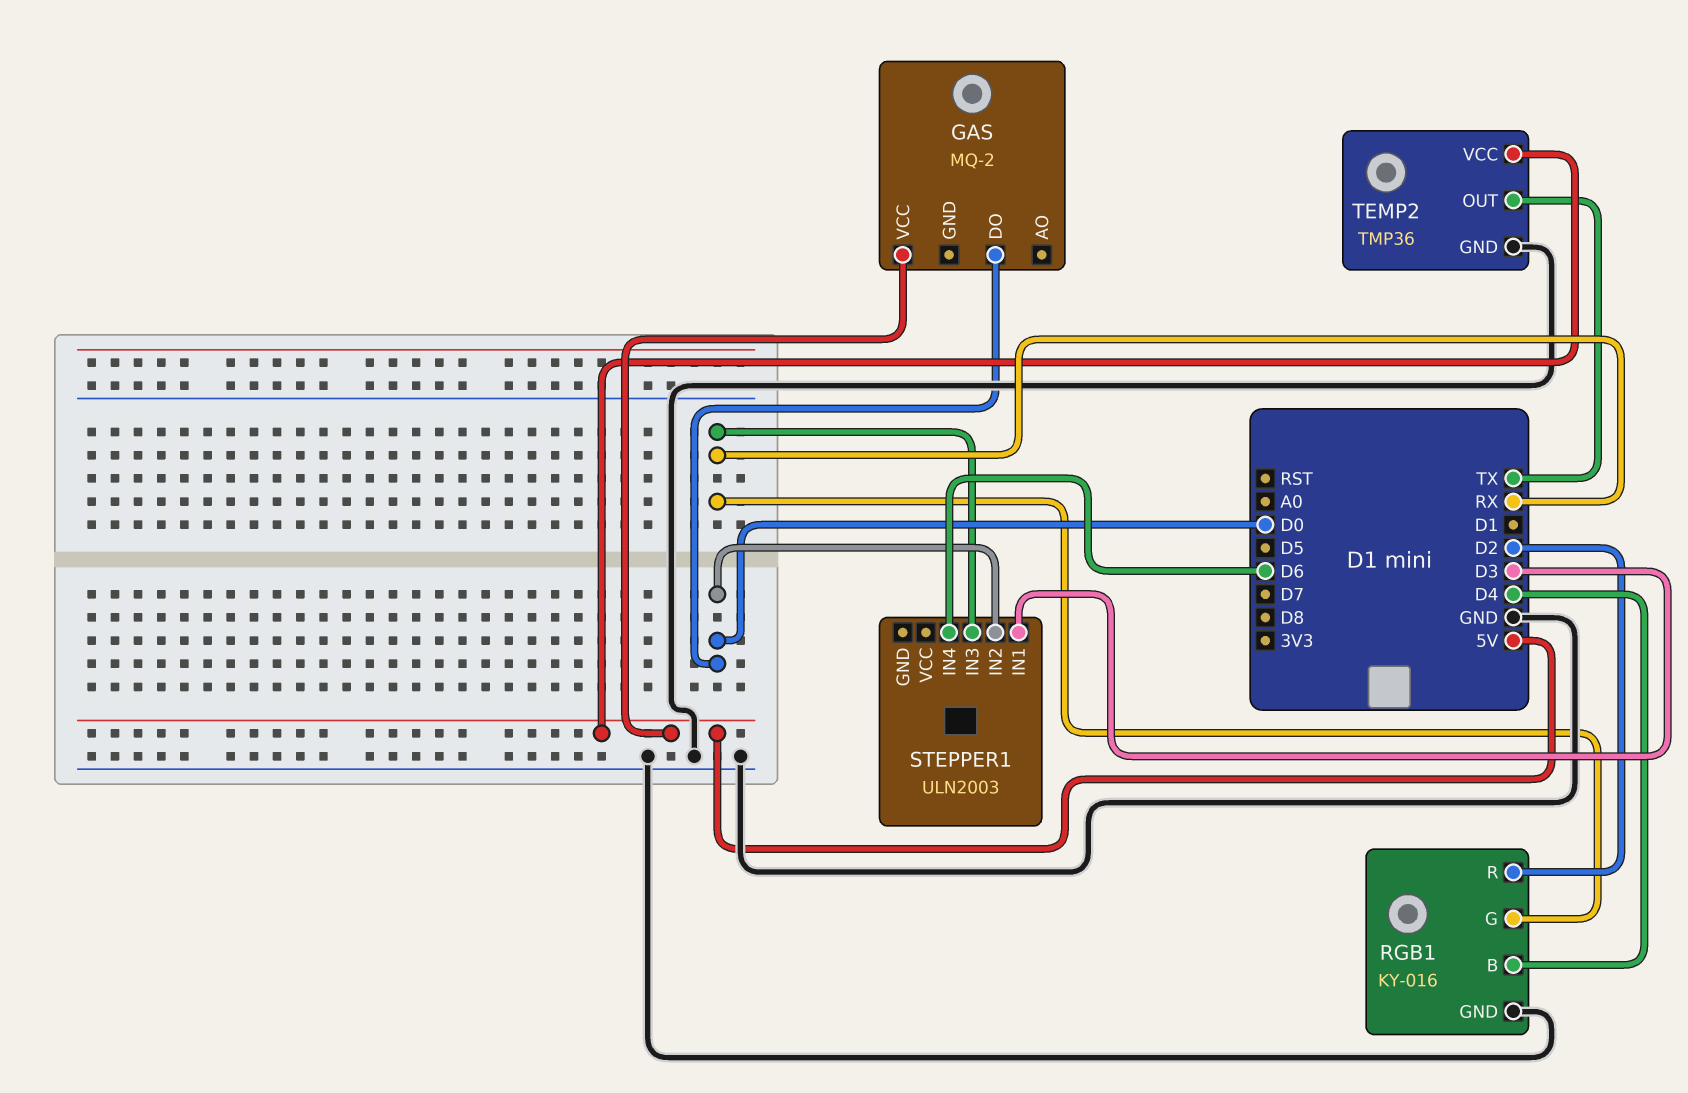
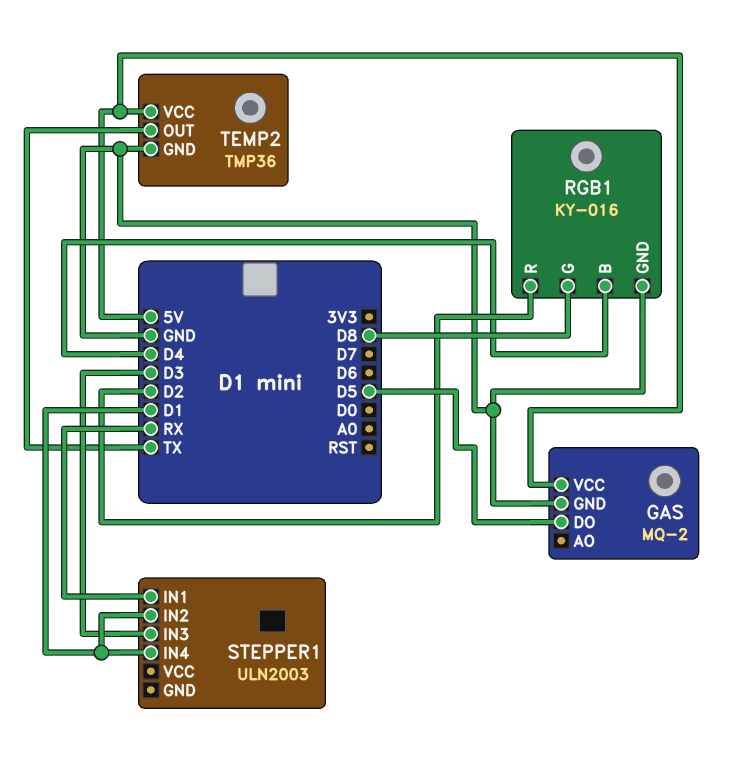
GAS pin DO: D0 -> D5
GAS pin GND: none -> GND
RGB1 pin G: RX -> D8
STEPPER1 pin IN1: D3 -> RX
STEPPER1 pin IN2: D0 -> D1
STEPPER1 pin IN3: RX -> D3
STEPPER1 pin IN4: D6 -> D1

